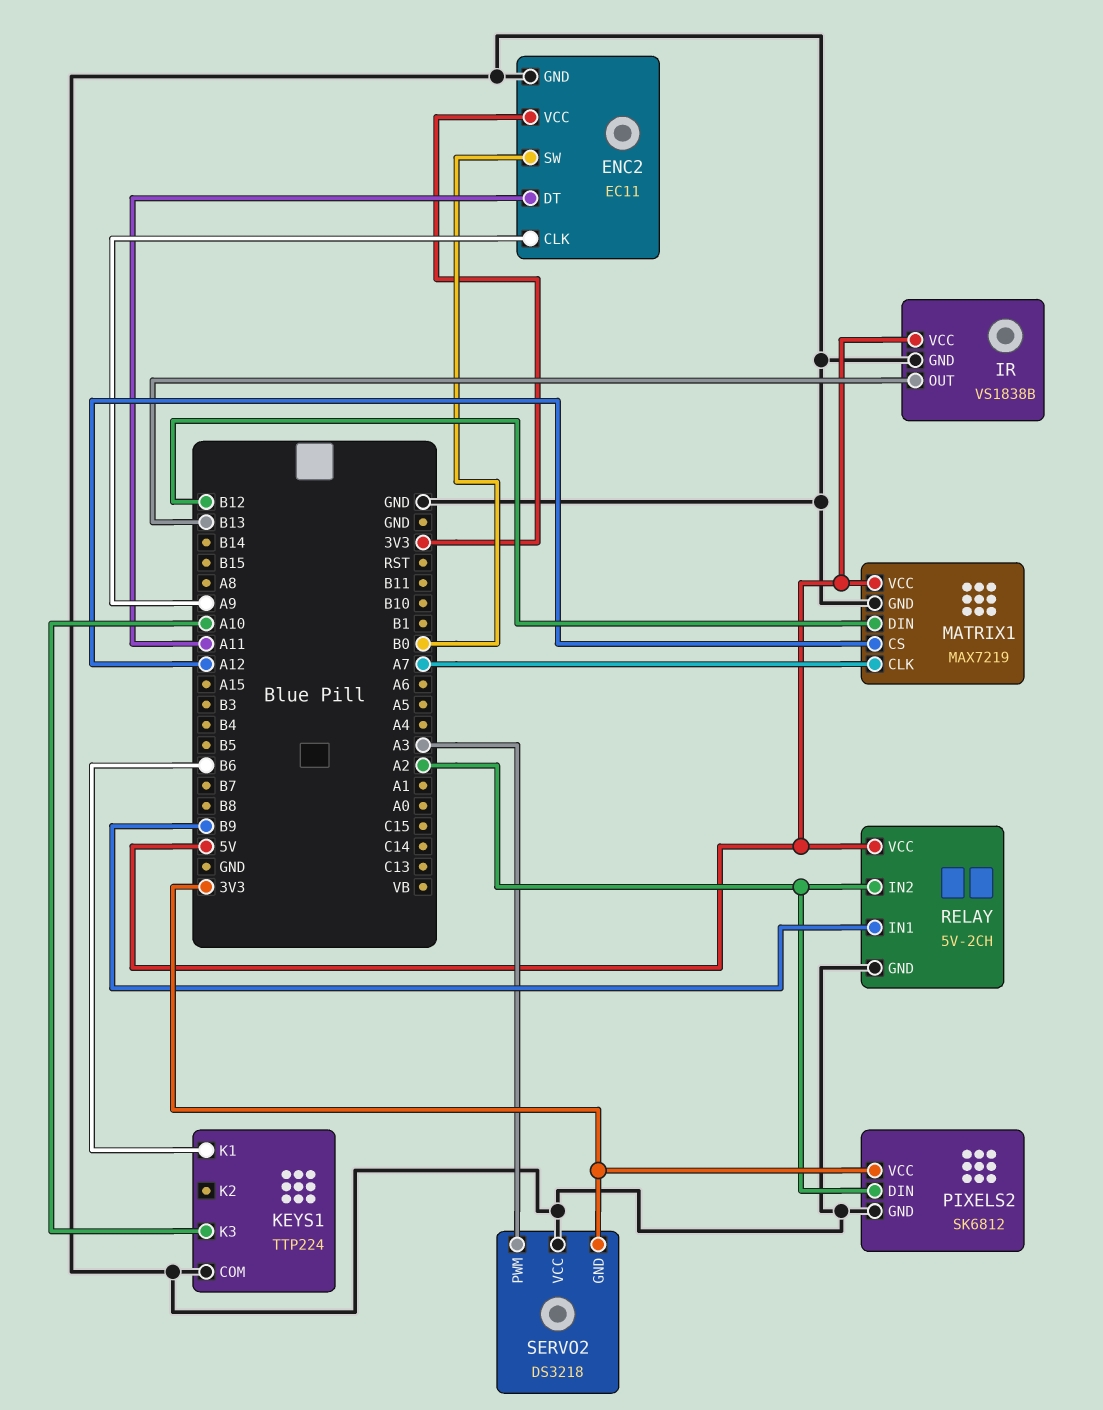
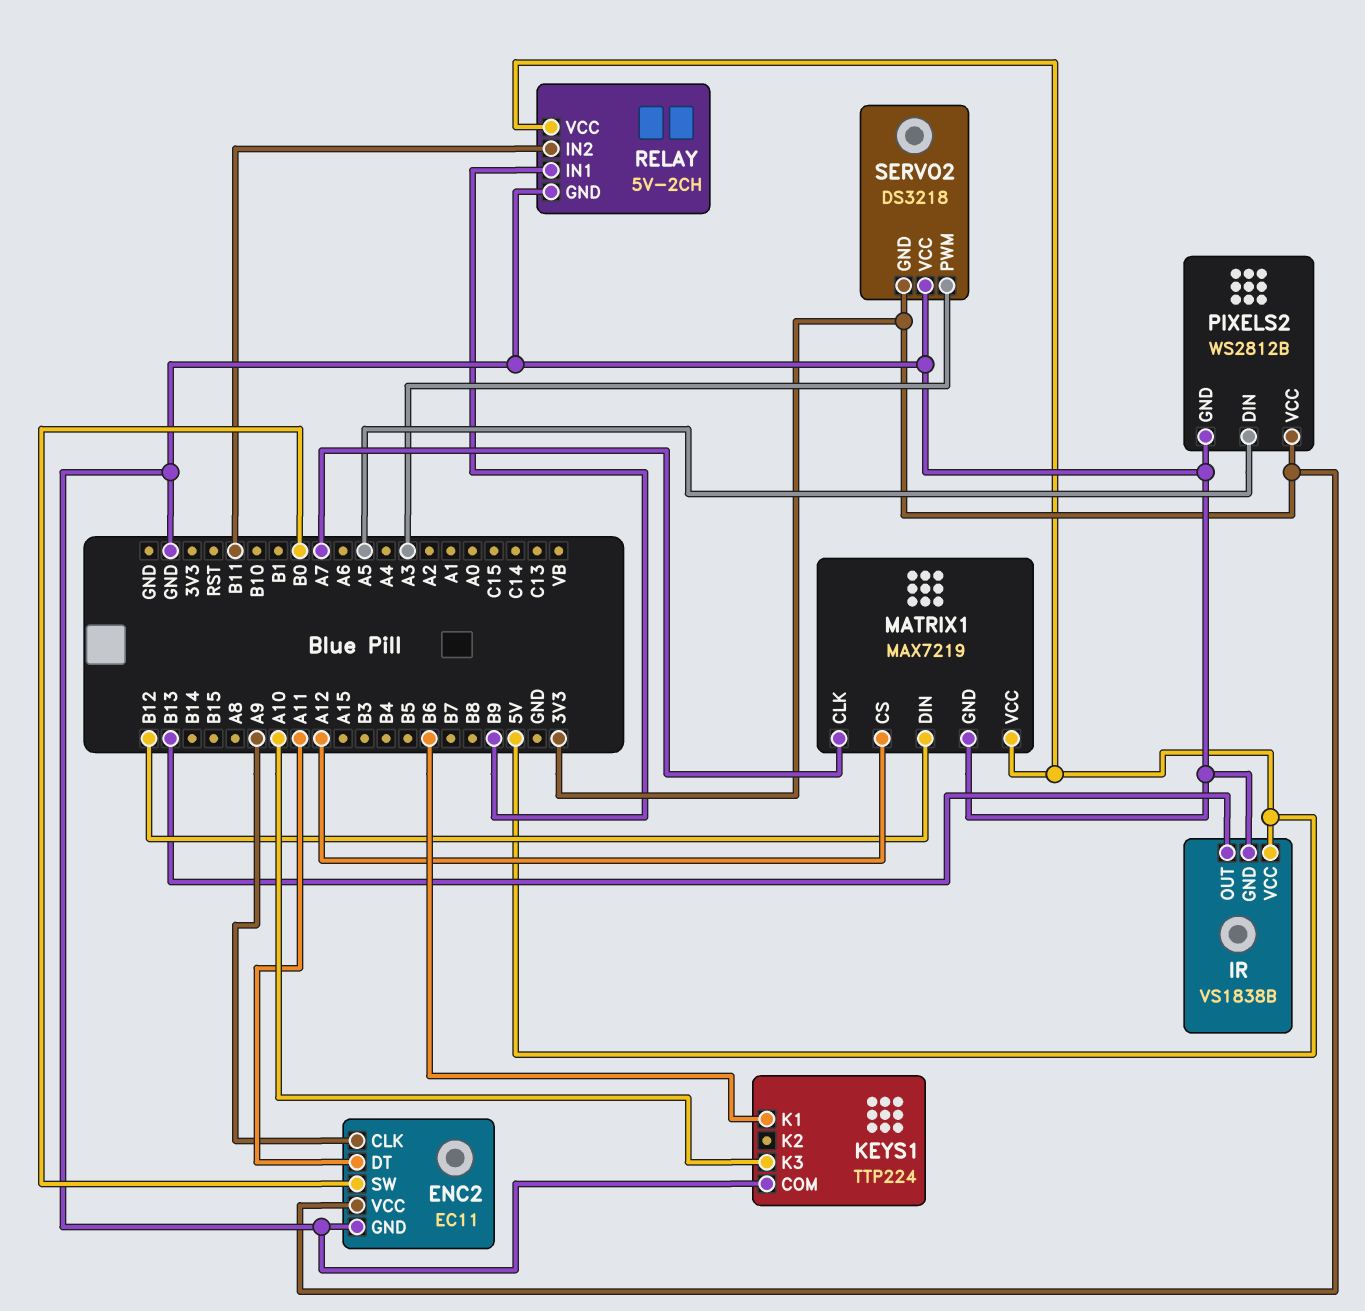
PIXELS2: SK6812 -> WS2812B
PIXELS2 pin DIN: A2 -> A5
RELAY pin IN2: A2 -> B11

